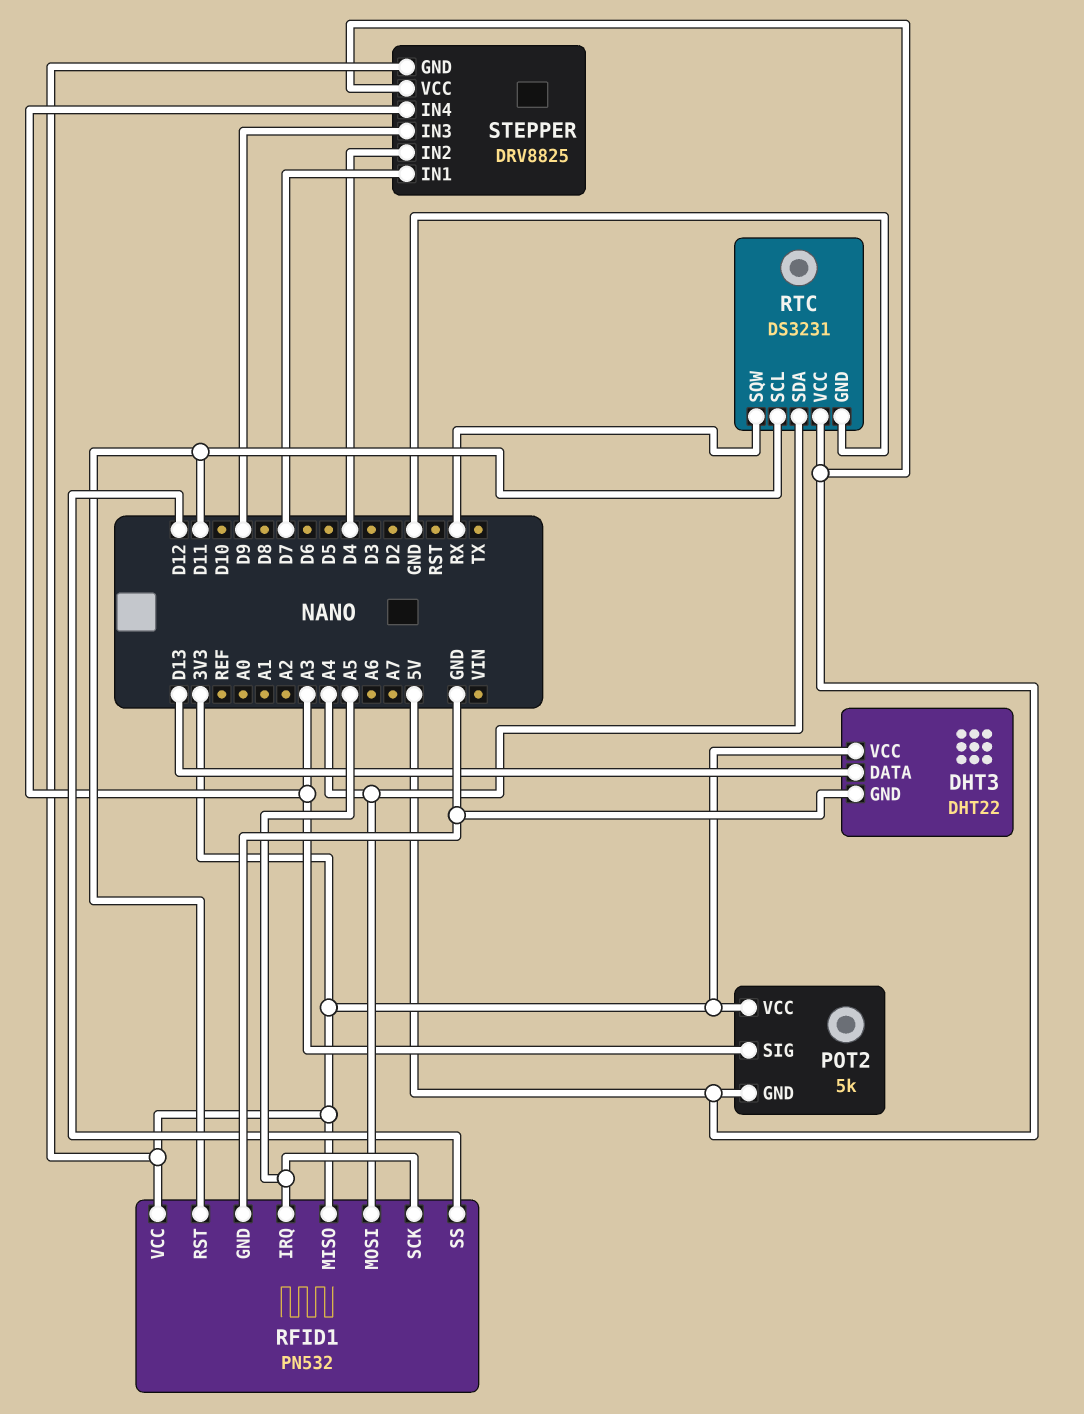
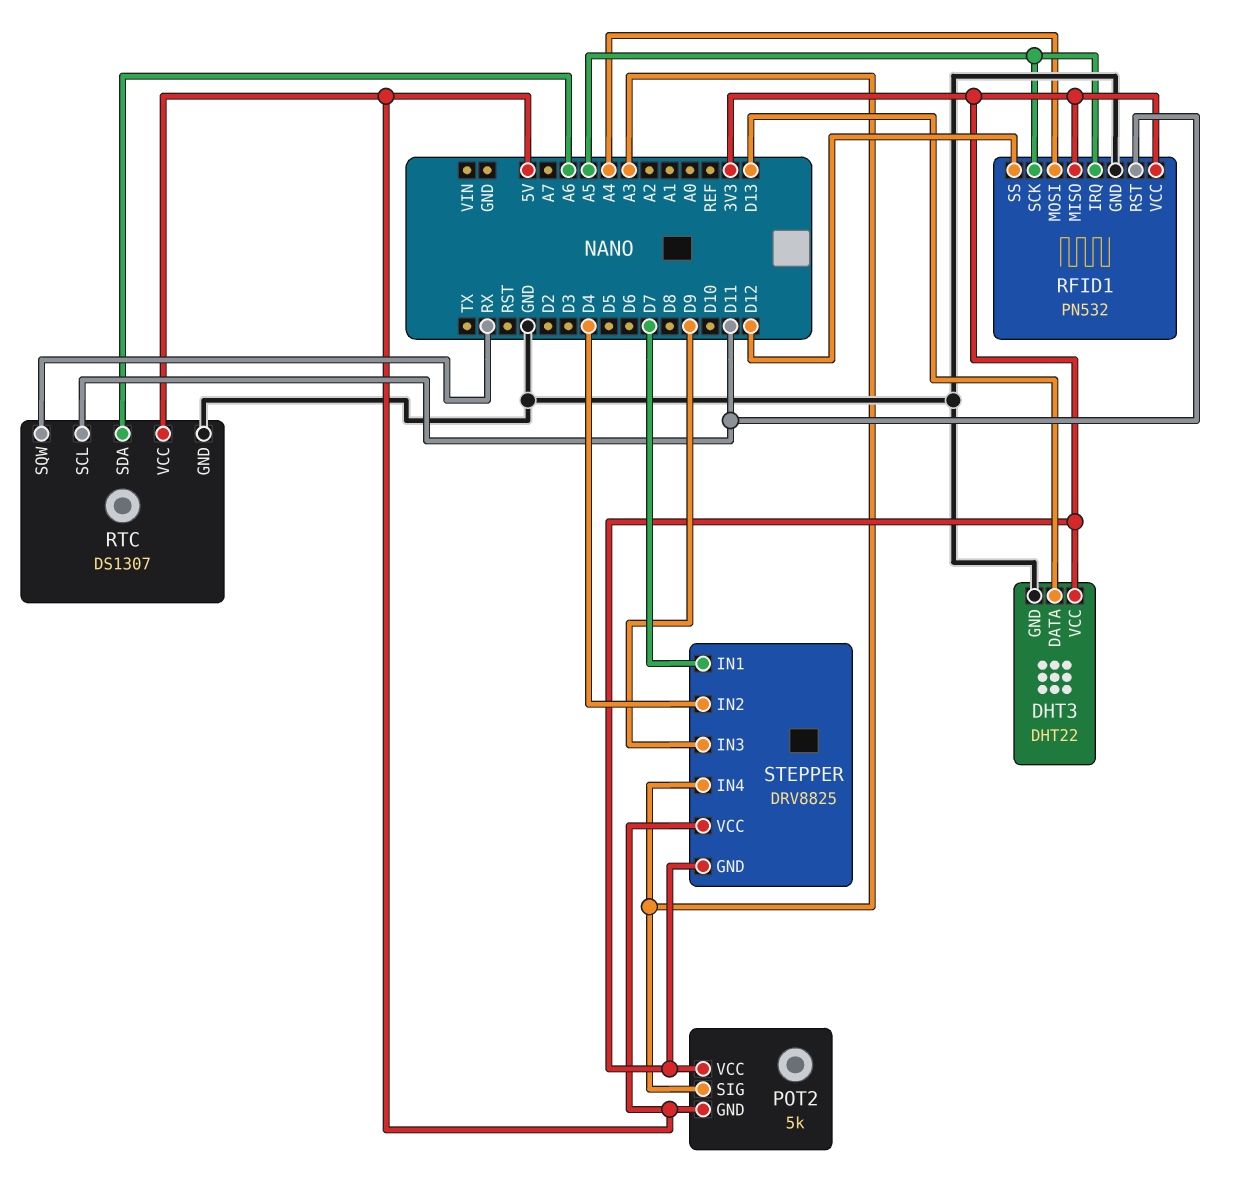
RTC: DS3231 -> DS1307
RTC pin SDA: A4 -> A6

